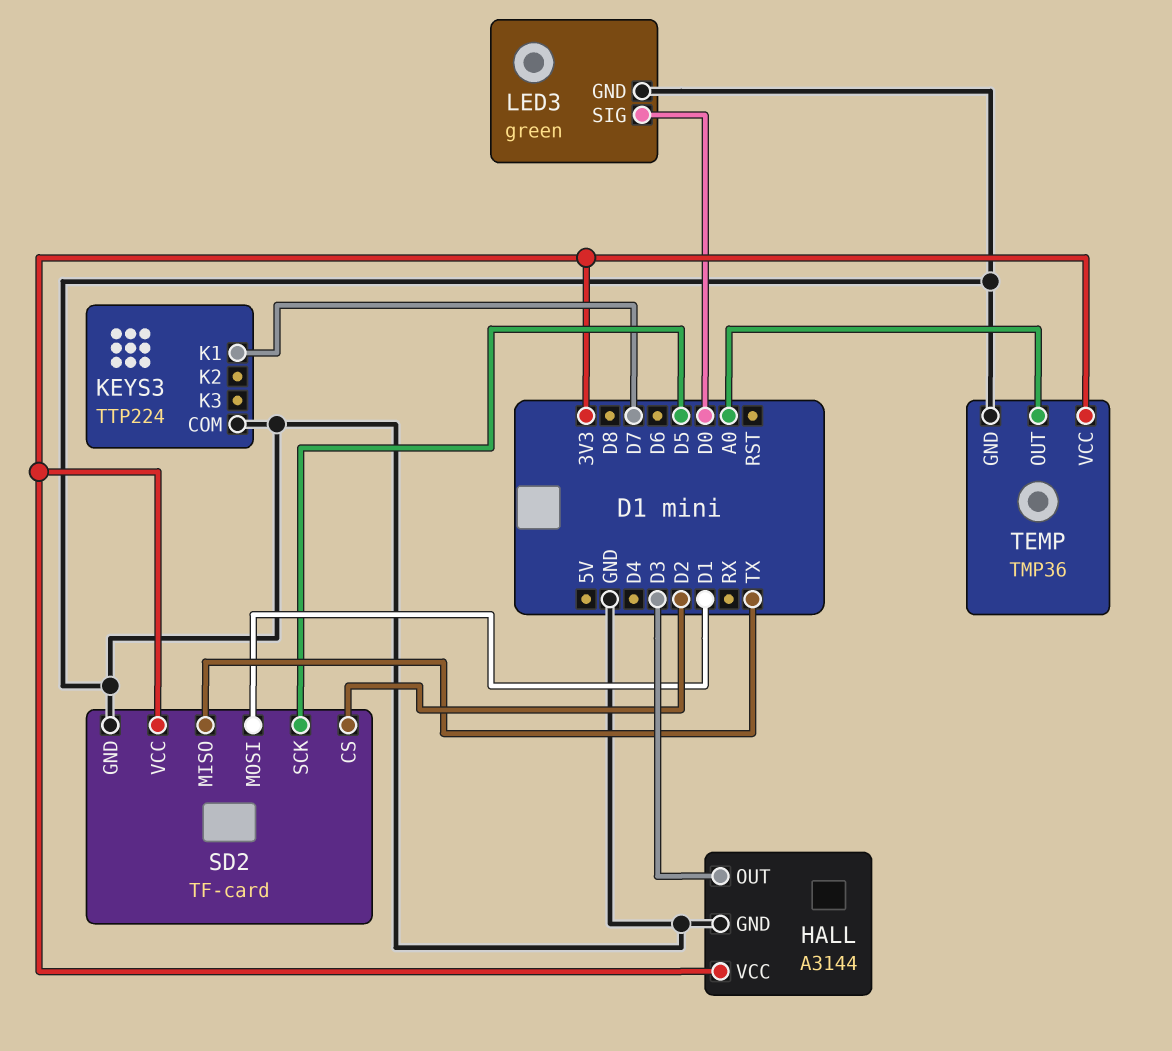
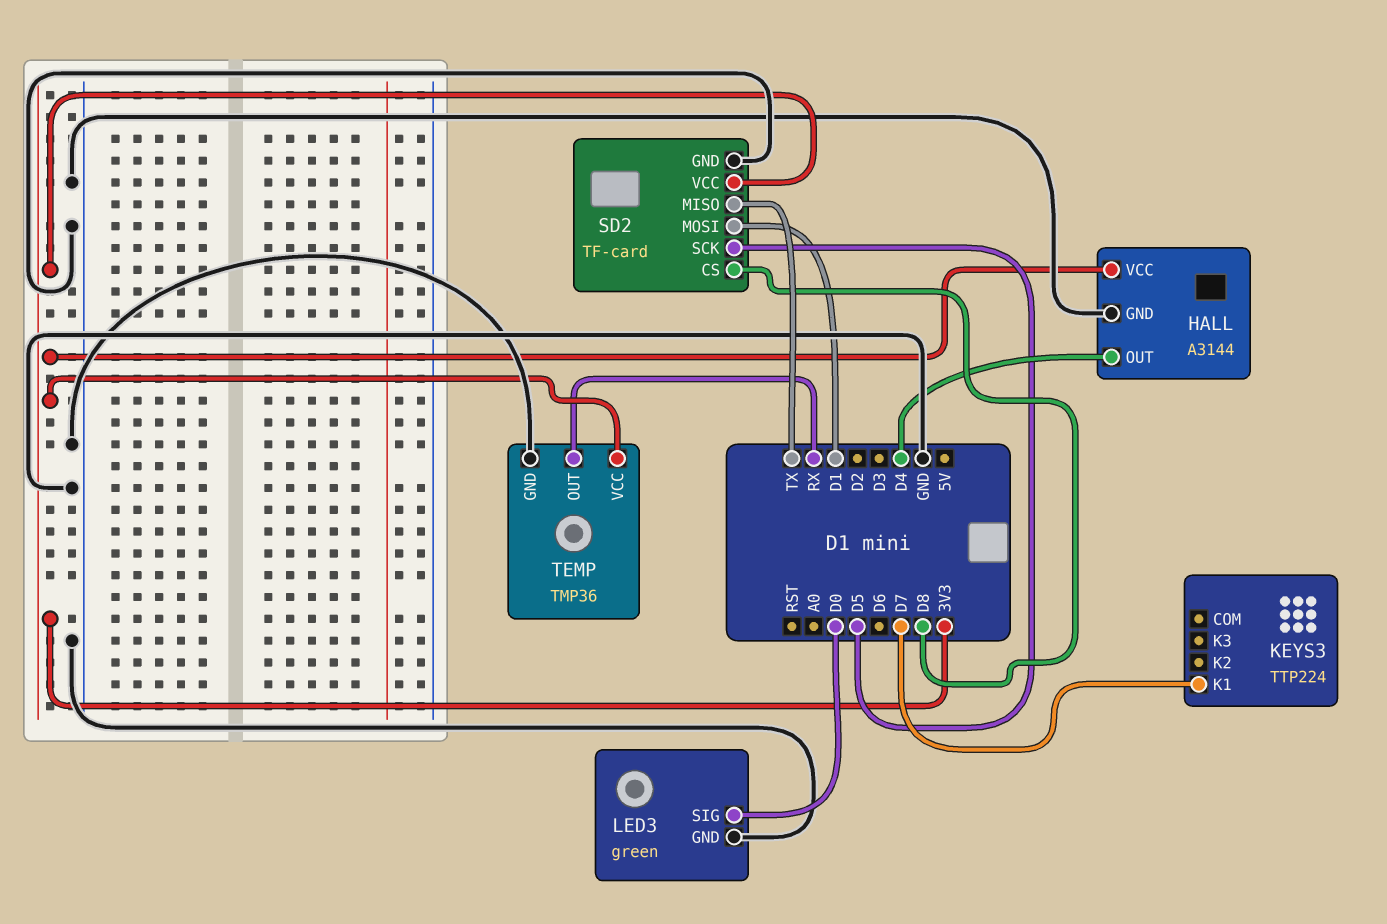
HALL pin OUT: D3 -> D4
KEYS3 pin COM: GND -> none
SD2 pin CS: D2 -> D8
TEMP pin OUT: A0 -> RX

